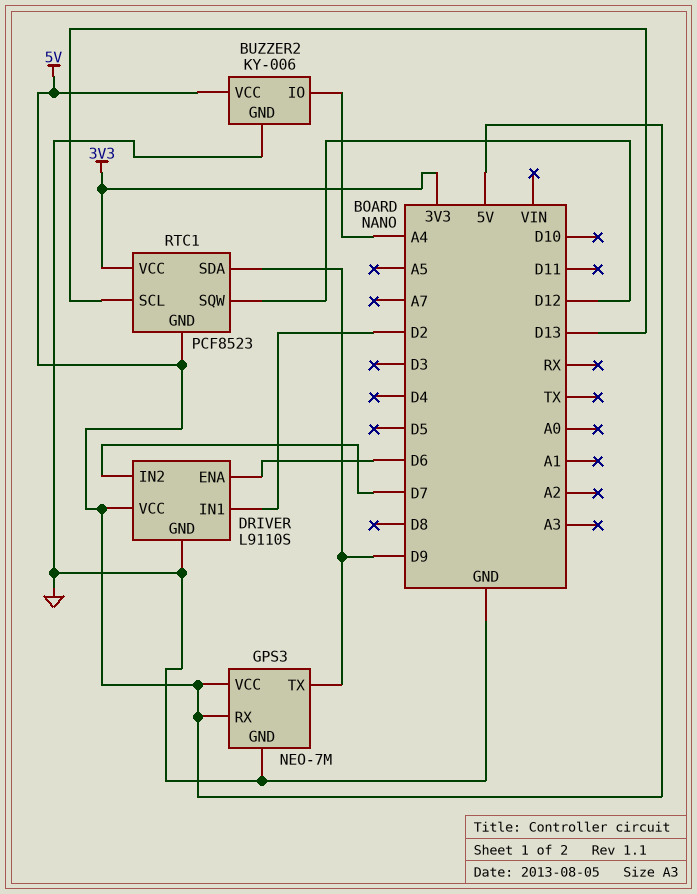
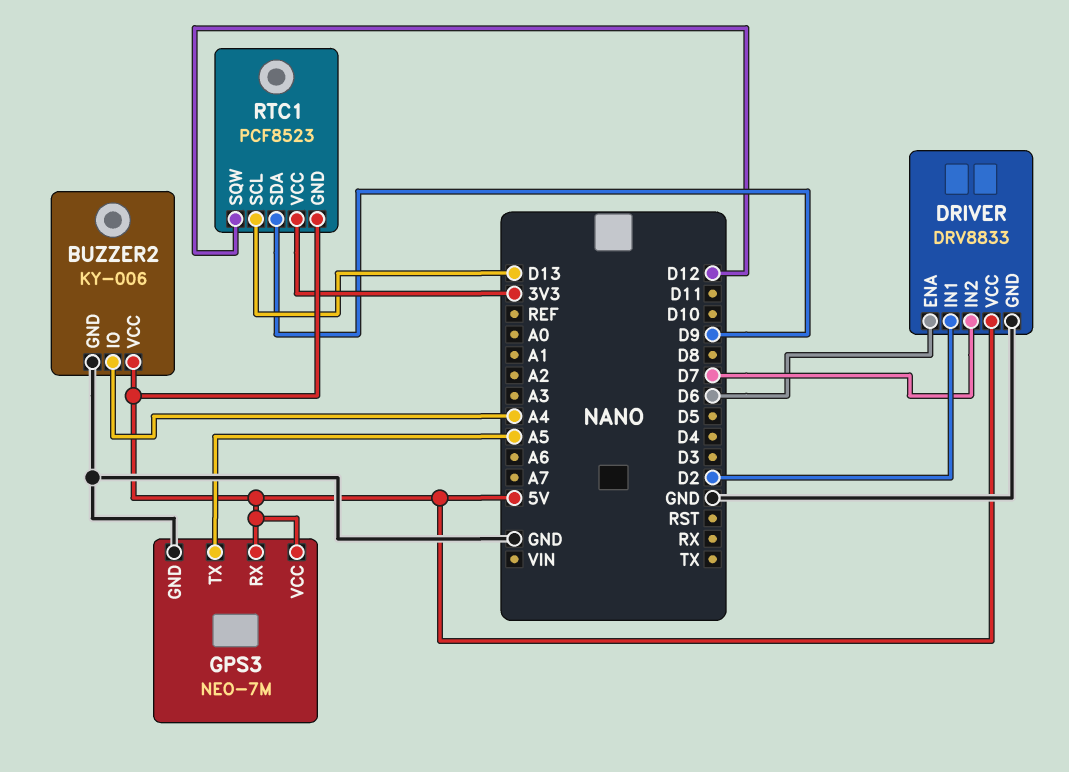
DRIVER: L9110S -> DRV8833
GPS3 pin TX: D9 -> A5

